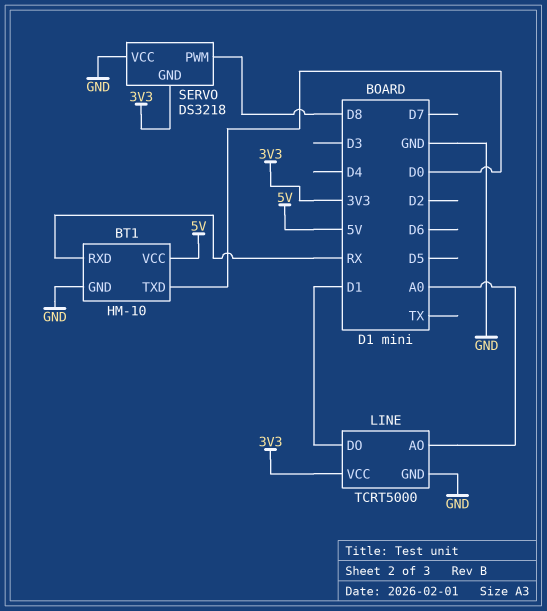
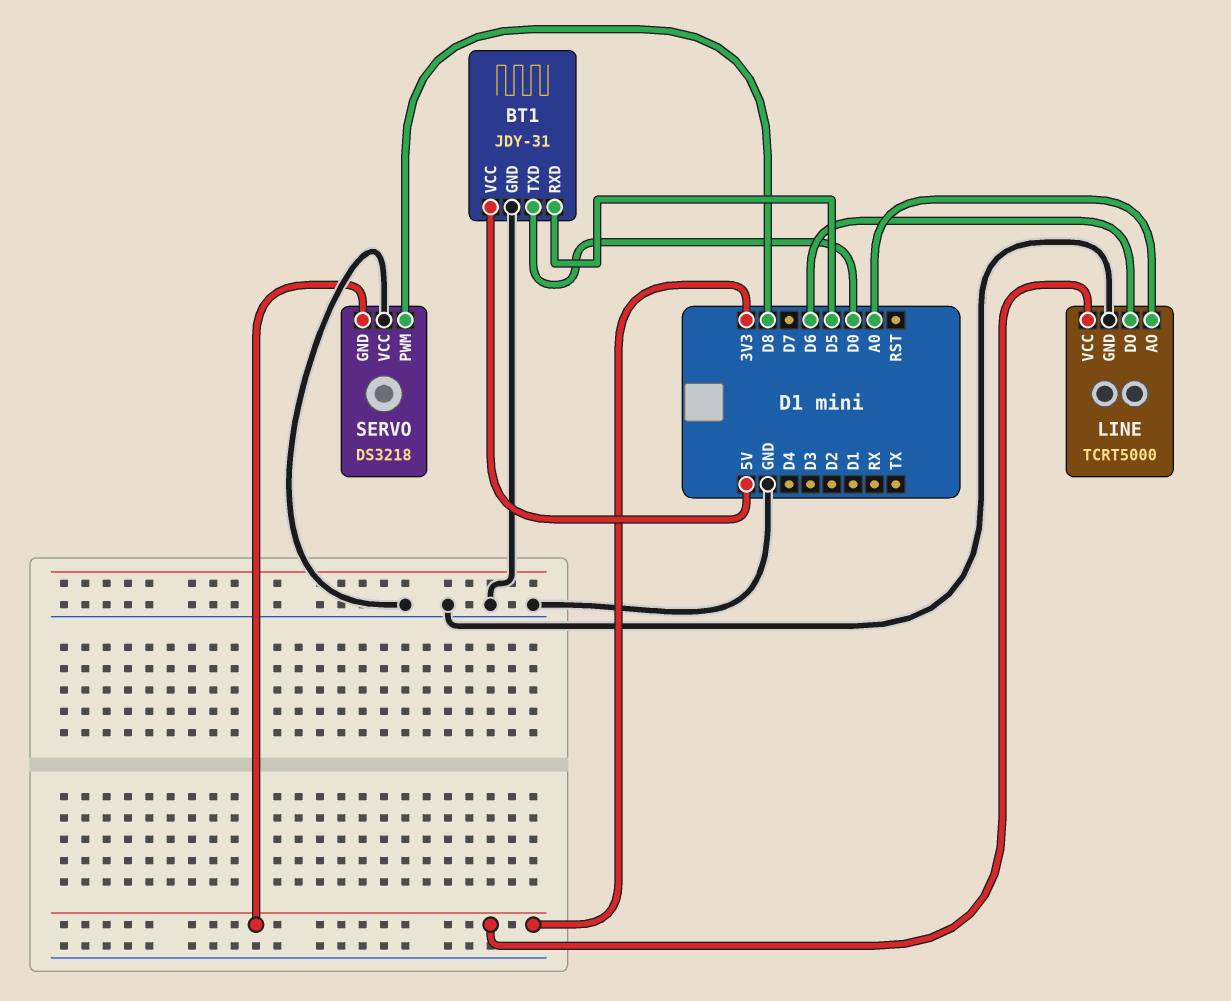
BT1: HM-10 -> JDY-31
BT1 pin RXD: RX -> D5
LINE pin DO: D1 -> D6

